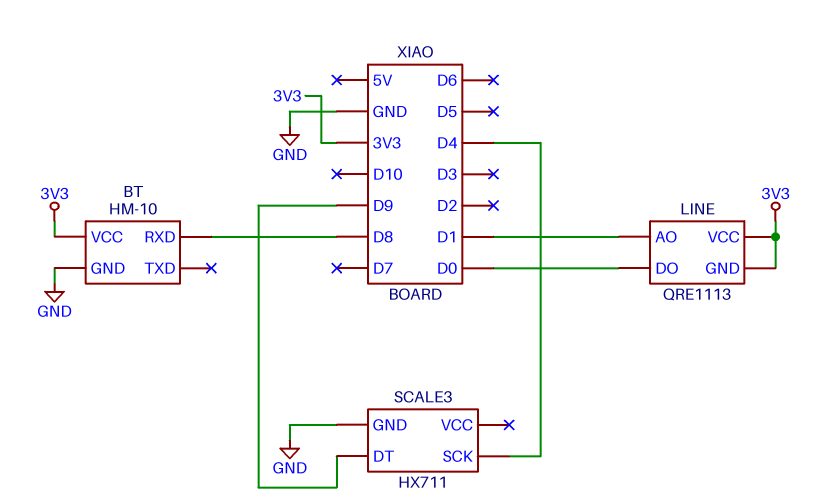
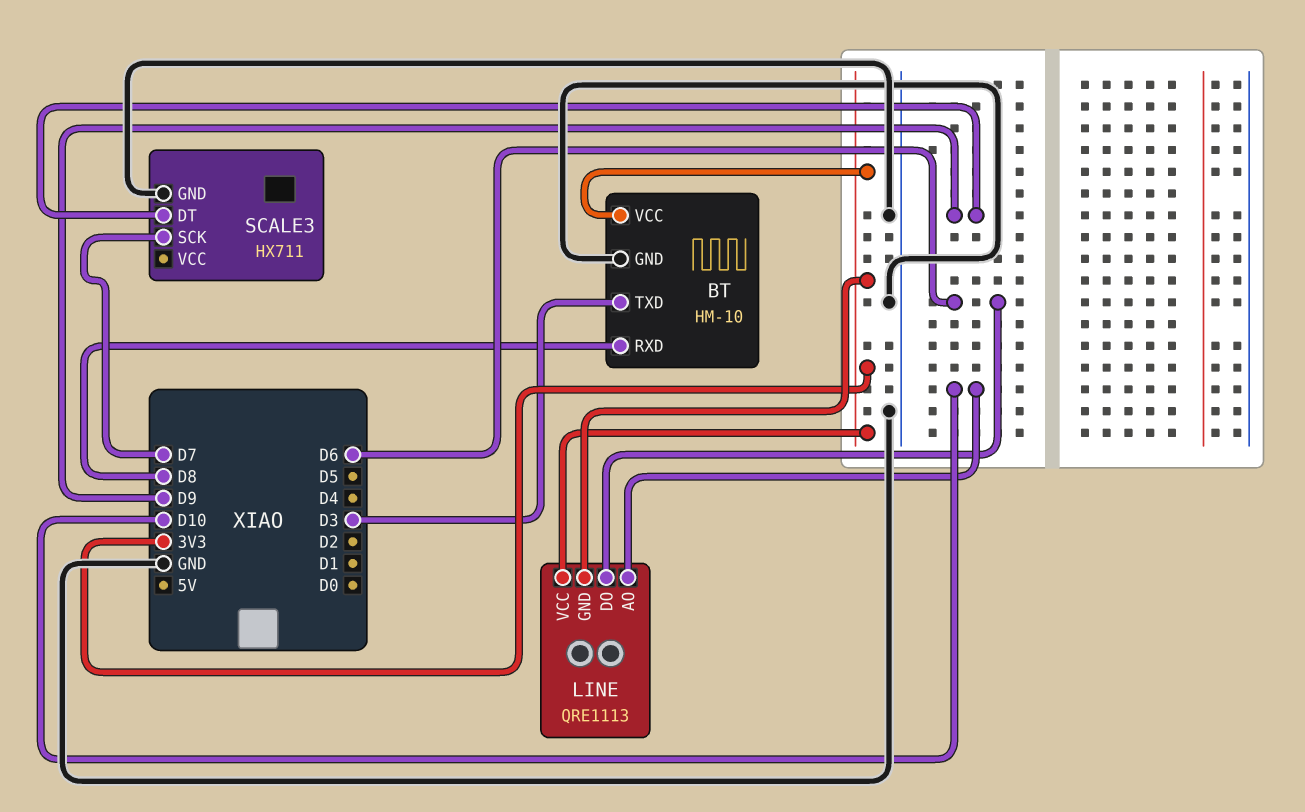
BT pin TXD: none -> D3
LINE pin AO: D1 -> D10
LINE pin DO: D0 -> D6
SCALE3 pin SCK: D4 -> D7

